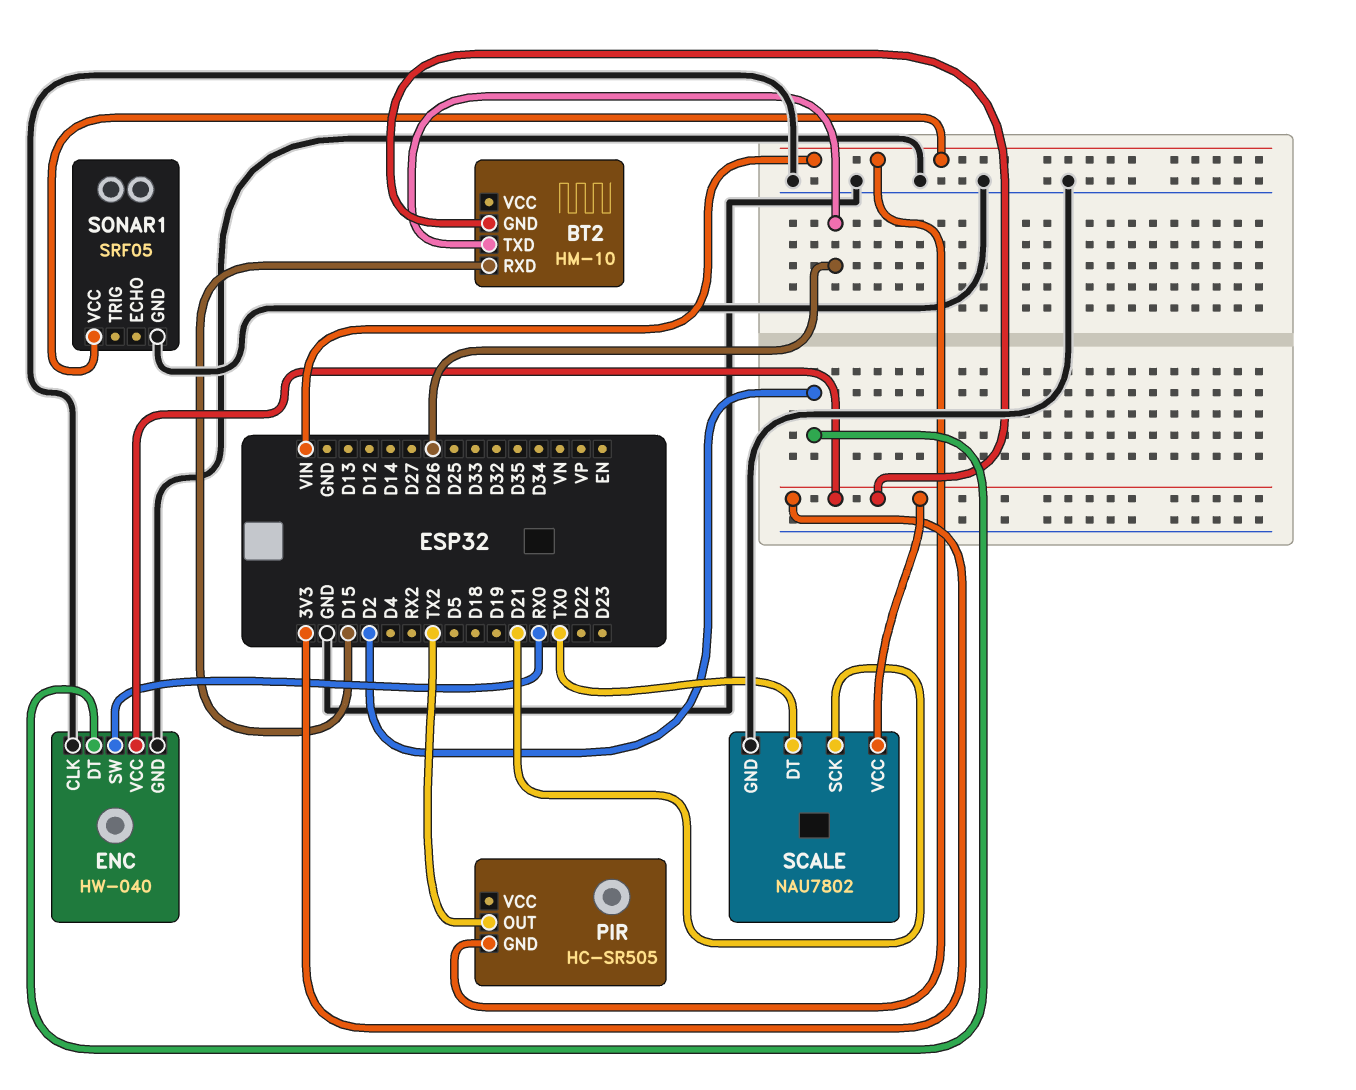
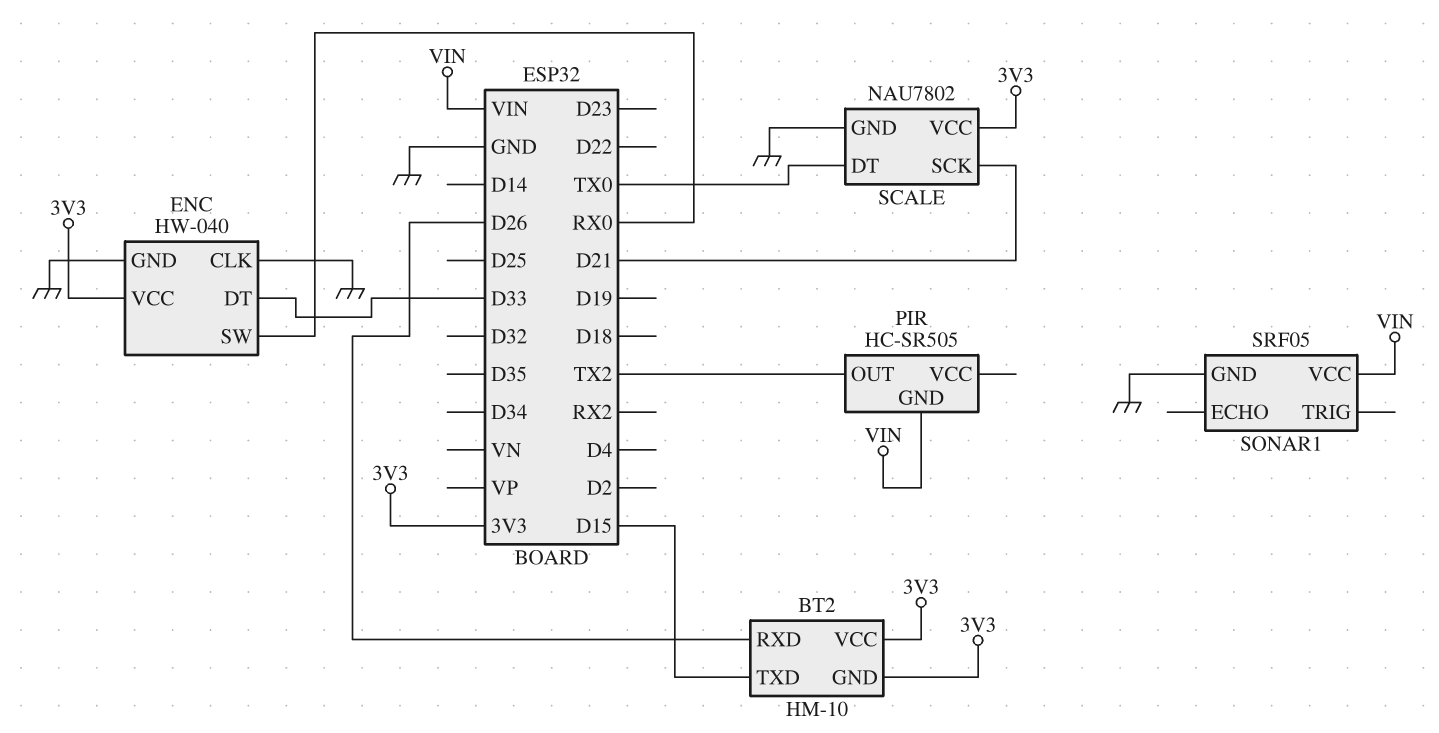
BT2 pin RXD: D15 -> D26
BT2 pin TXD: D26 -> D15
BT2 pin VCC: none -> 3V3
ENC pin DT: D2 -> D33

